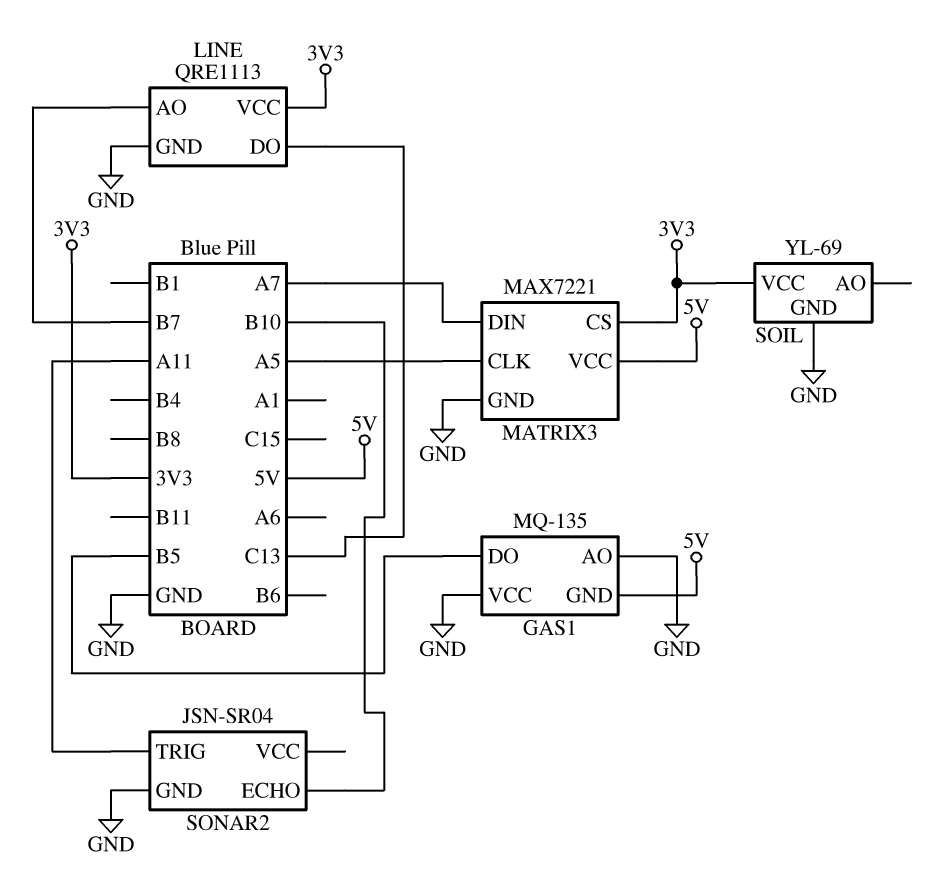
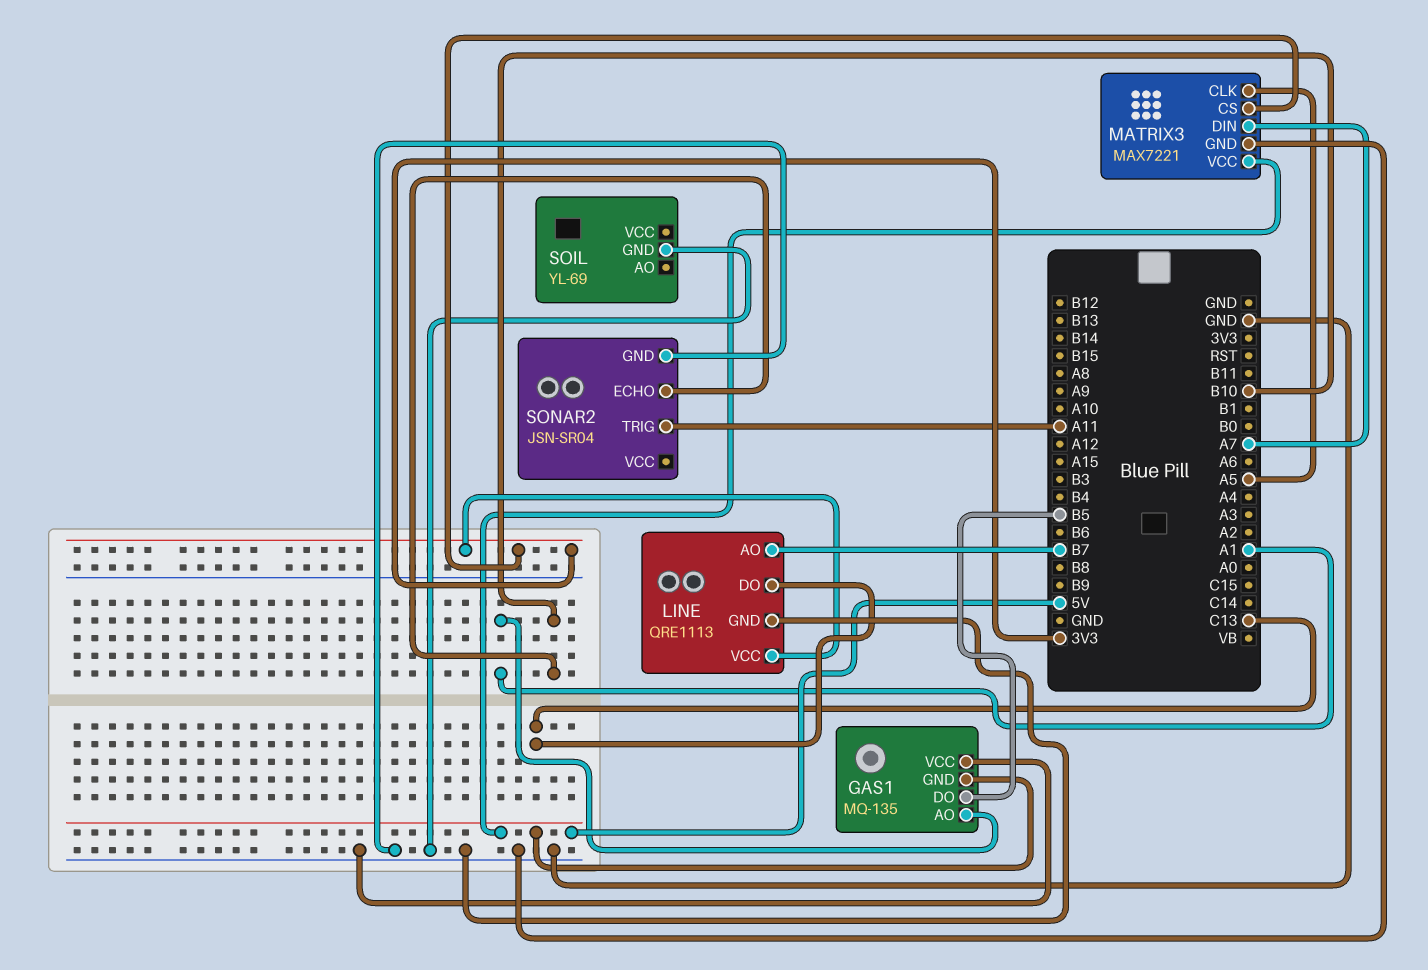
GAS1 pin AO: GND -> A1
SOIL pin VCC: 3V3 -> none

